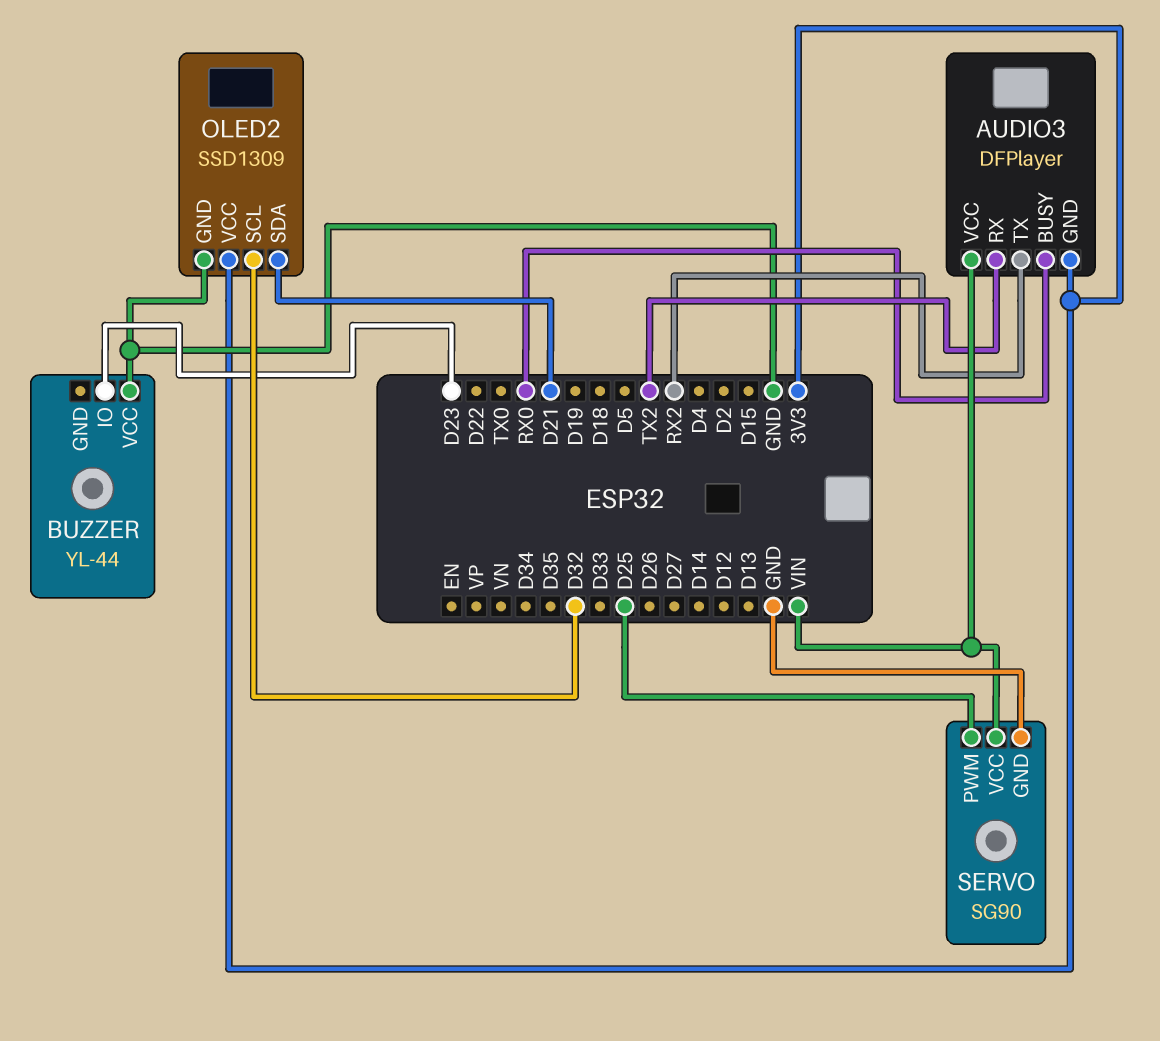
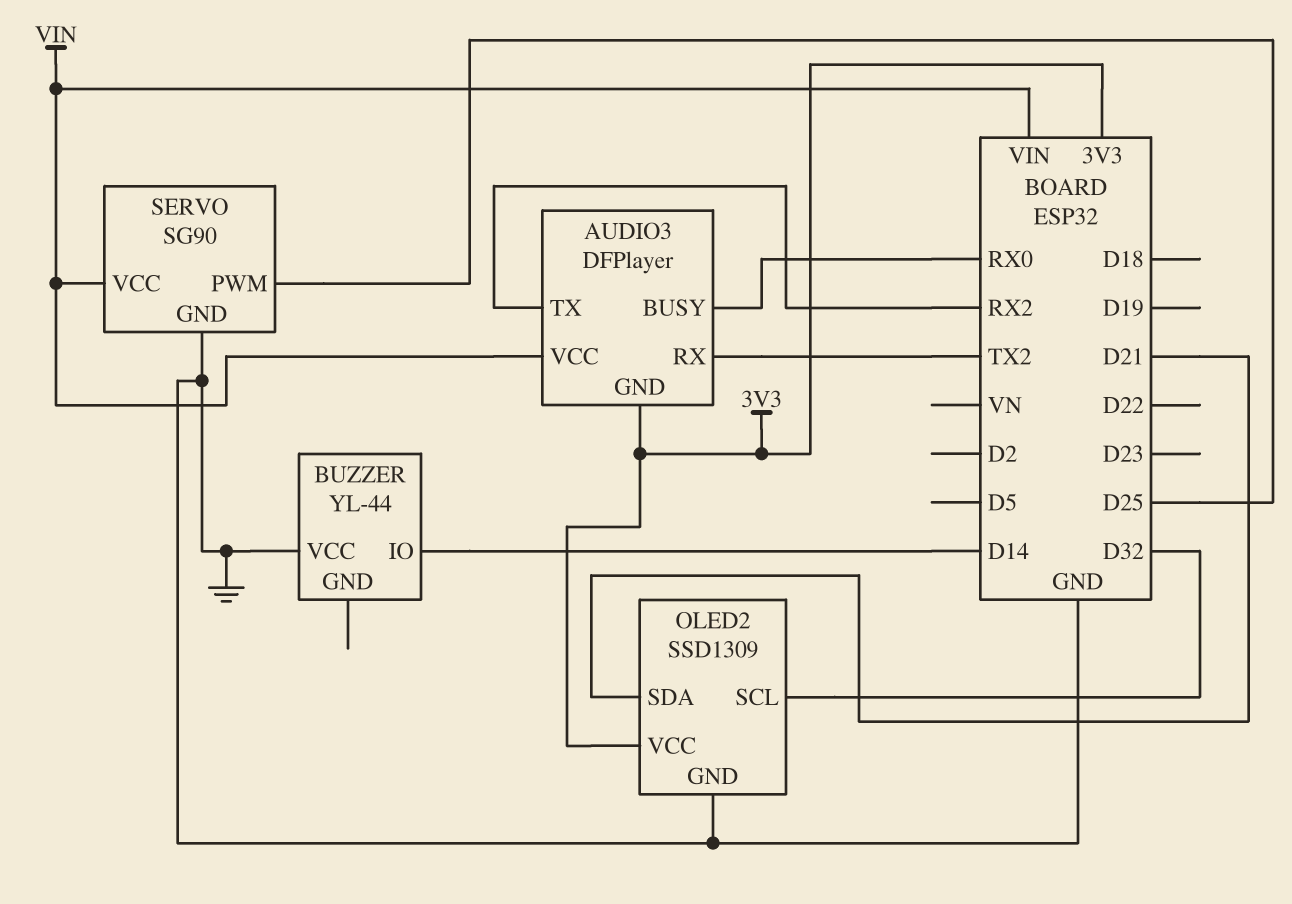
BUZZER pin IO: D23 -> D14

